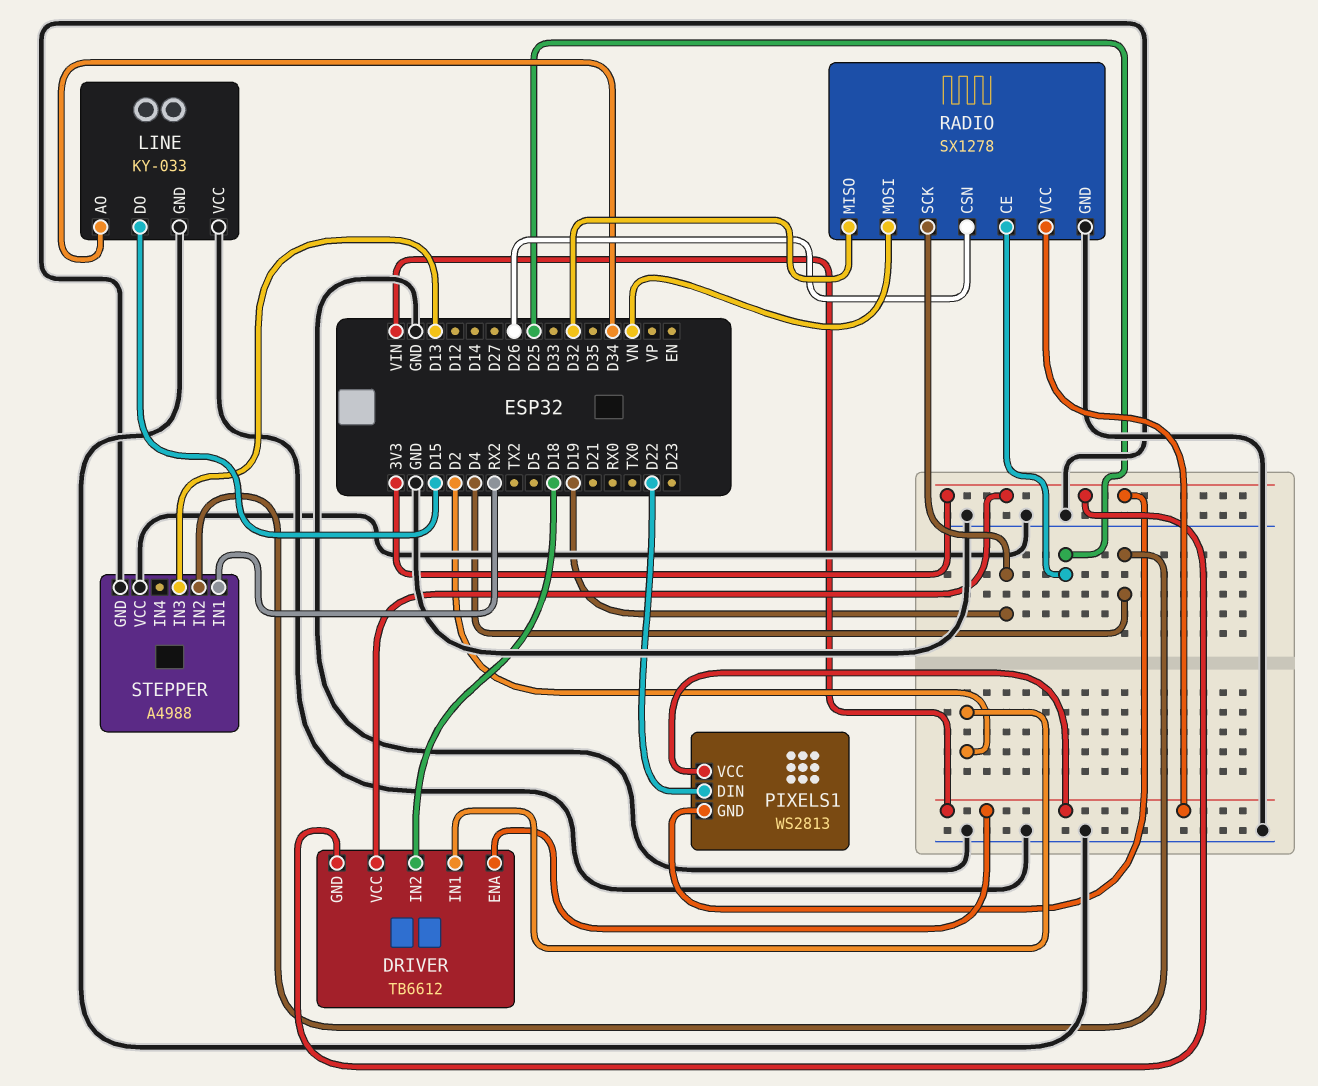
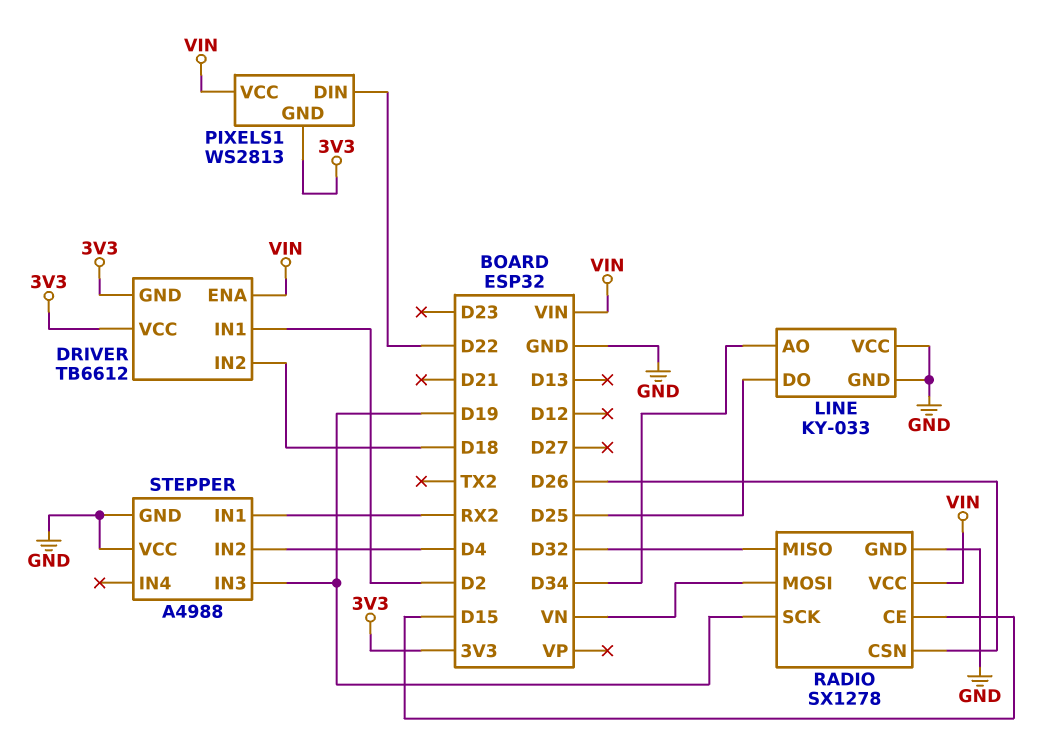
LINE pin DO: D15 -> D25
RADIO pin CE: D25 -> D15
STEPPER pin IN3: D13 -> D19

